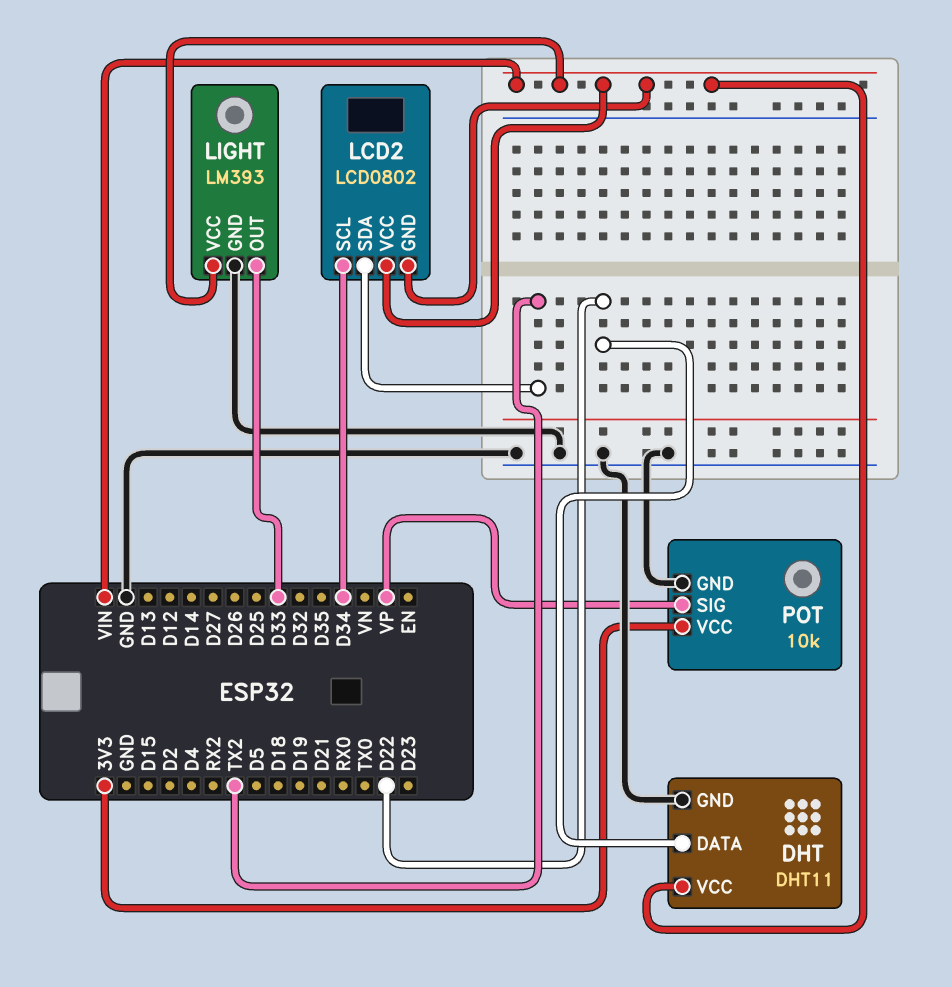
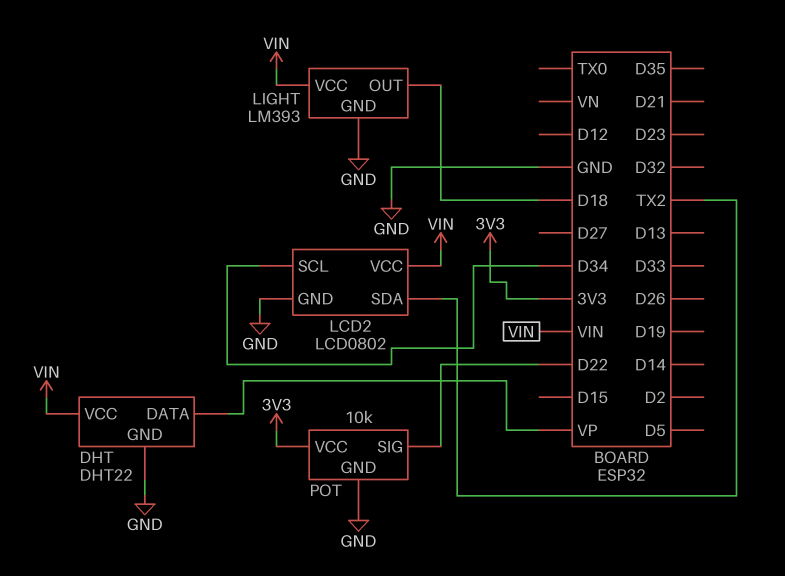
DHT: DHT11 -> DHT22
DHT pin DATA: D22 -> VP
LCD2 pin GND: VIN -> GND
LIGHT pin OUT: D33 -> D18
POT pin SIG: VP -> D22

